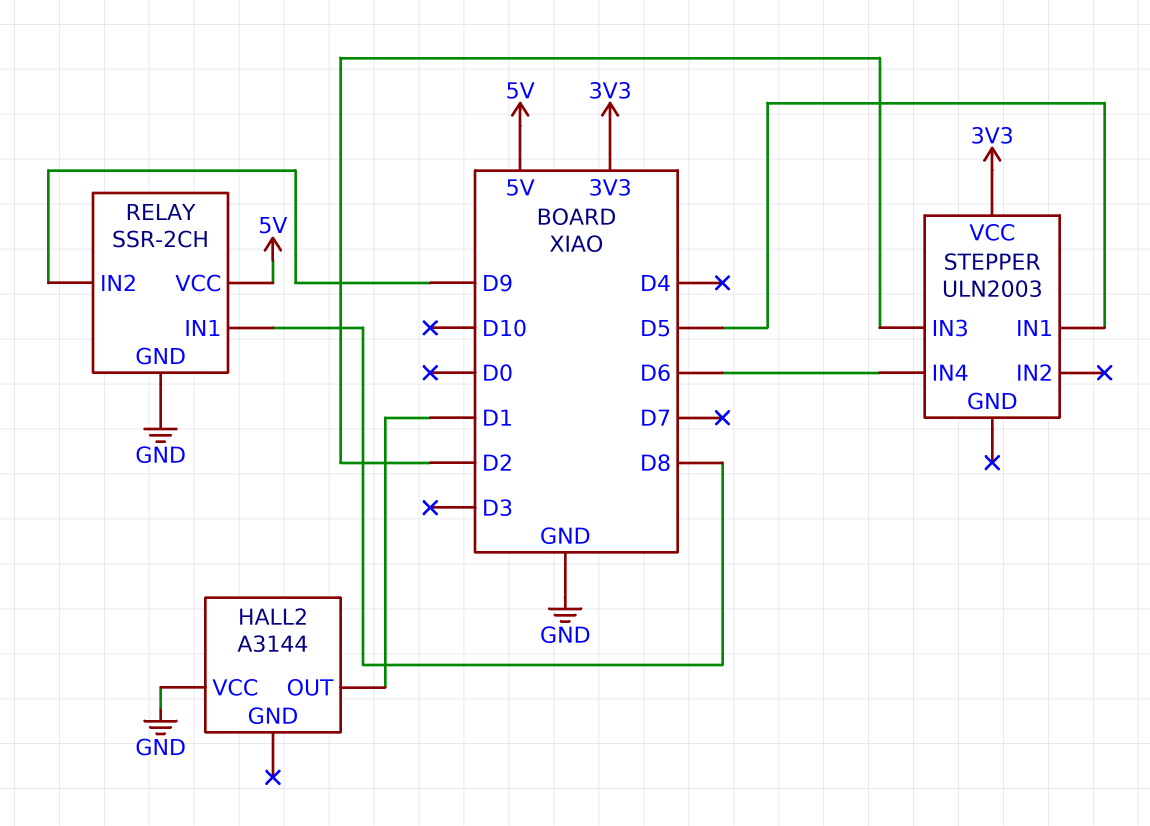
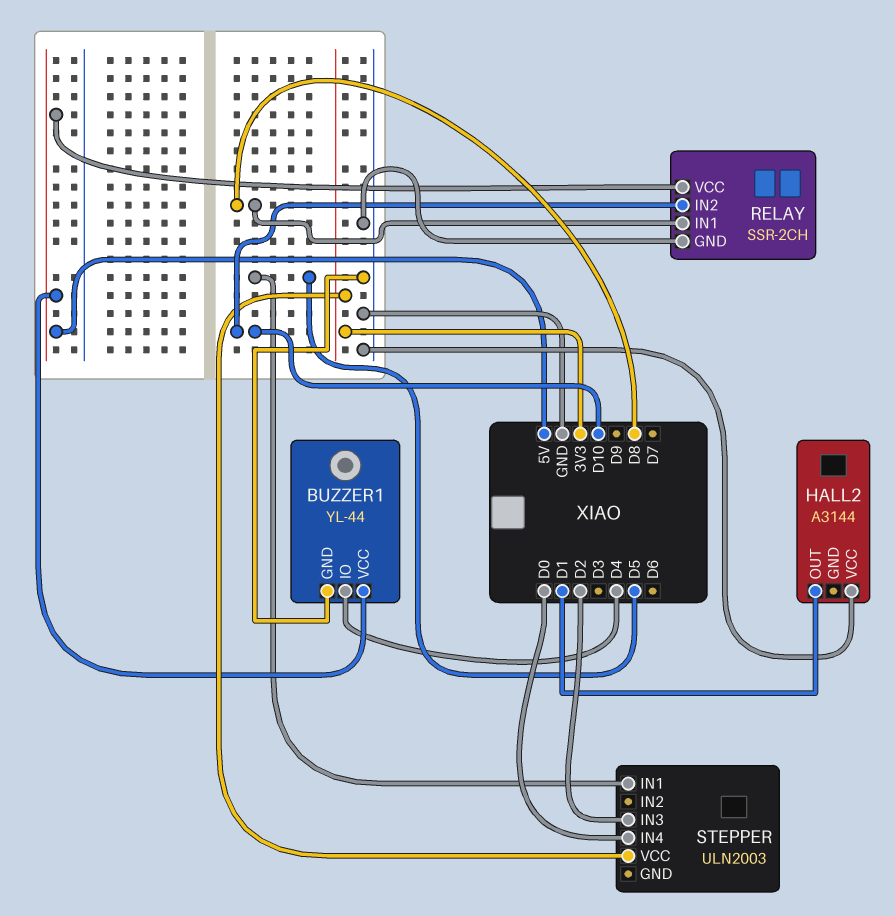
BUZZER1: none -> YL-44
BUZZER1 pin GND: none -> GND
BUZZER1 pin IO: none -> D4
BUZZER1 pin VCC: none -> 5V
RELAY pin IN2: D9 -> D10
STEPPER pin IN4: D6 -> D0

